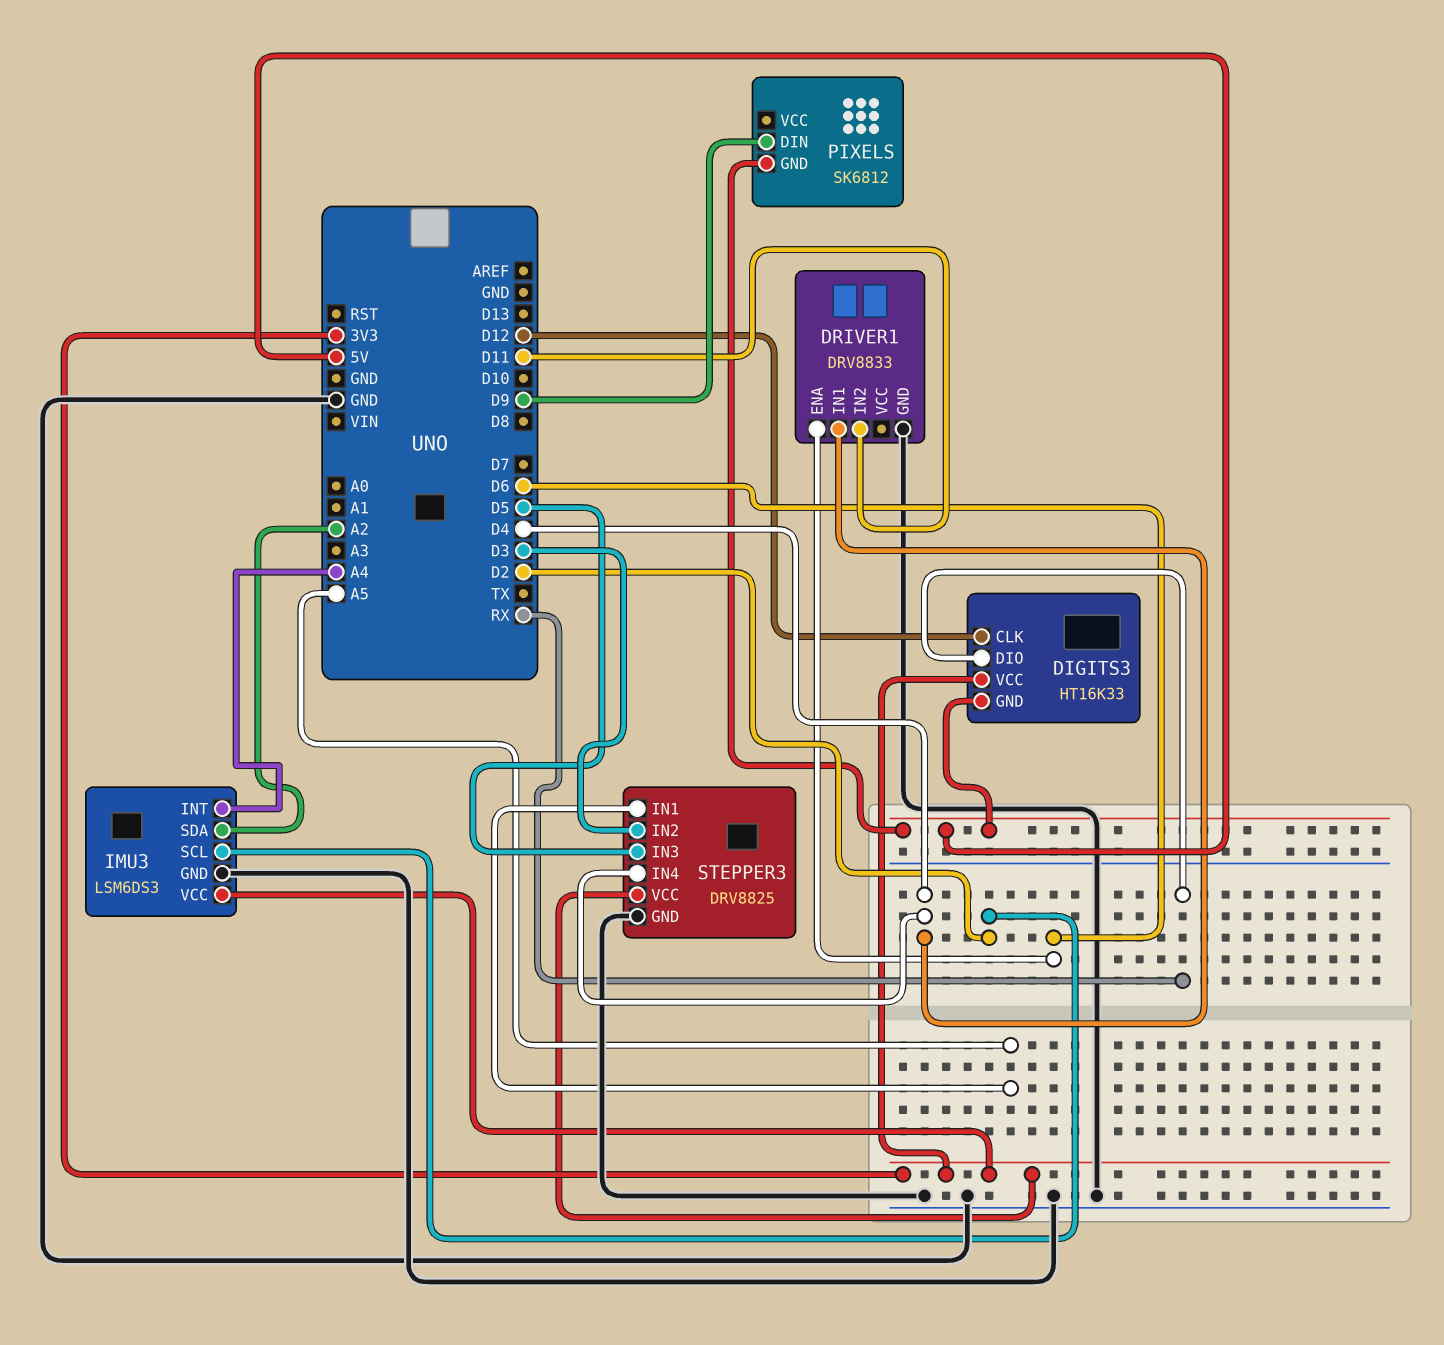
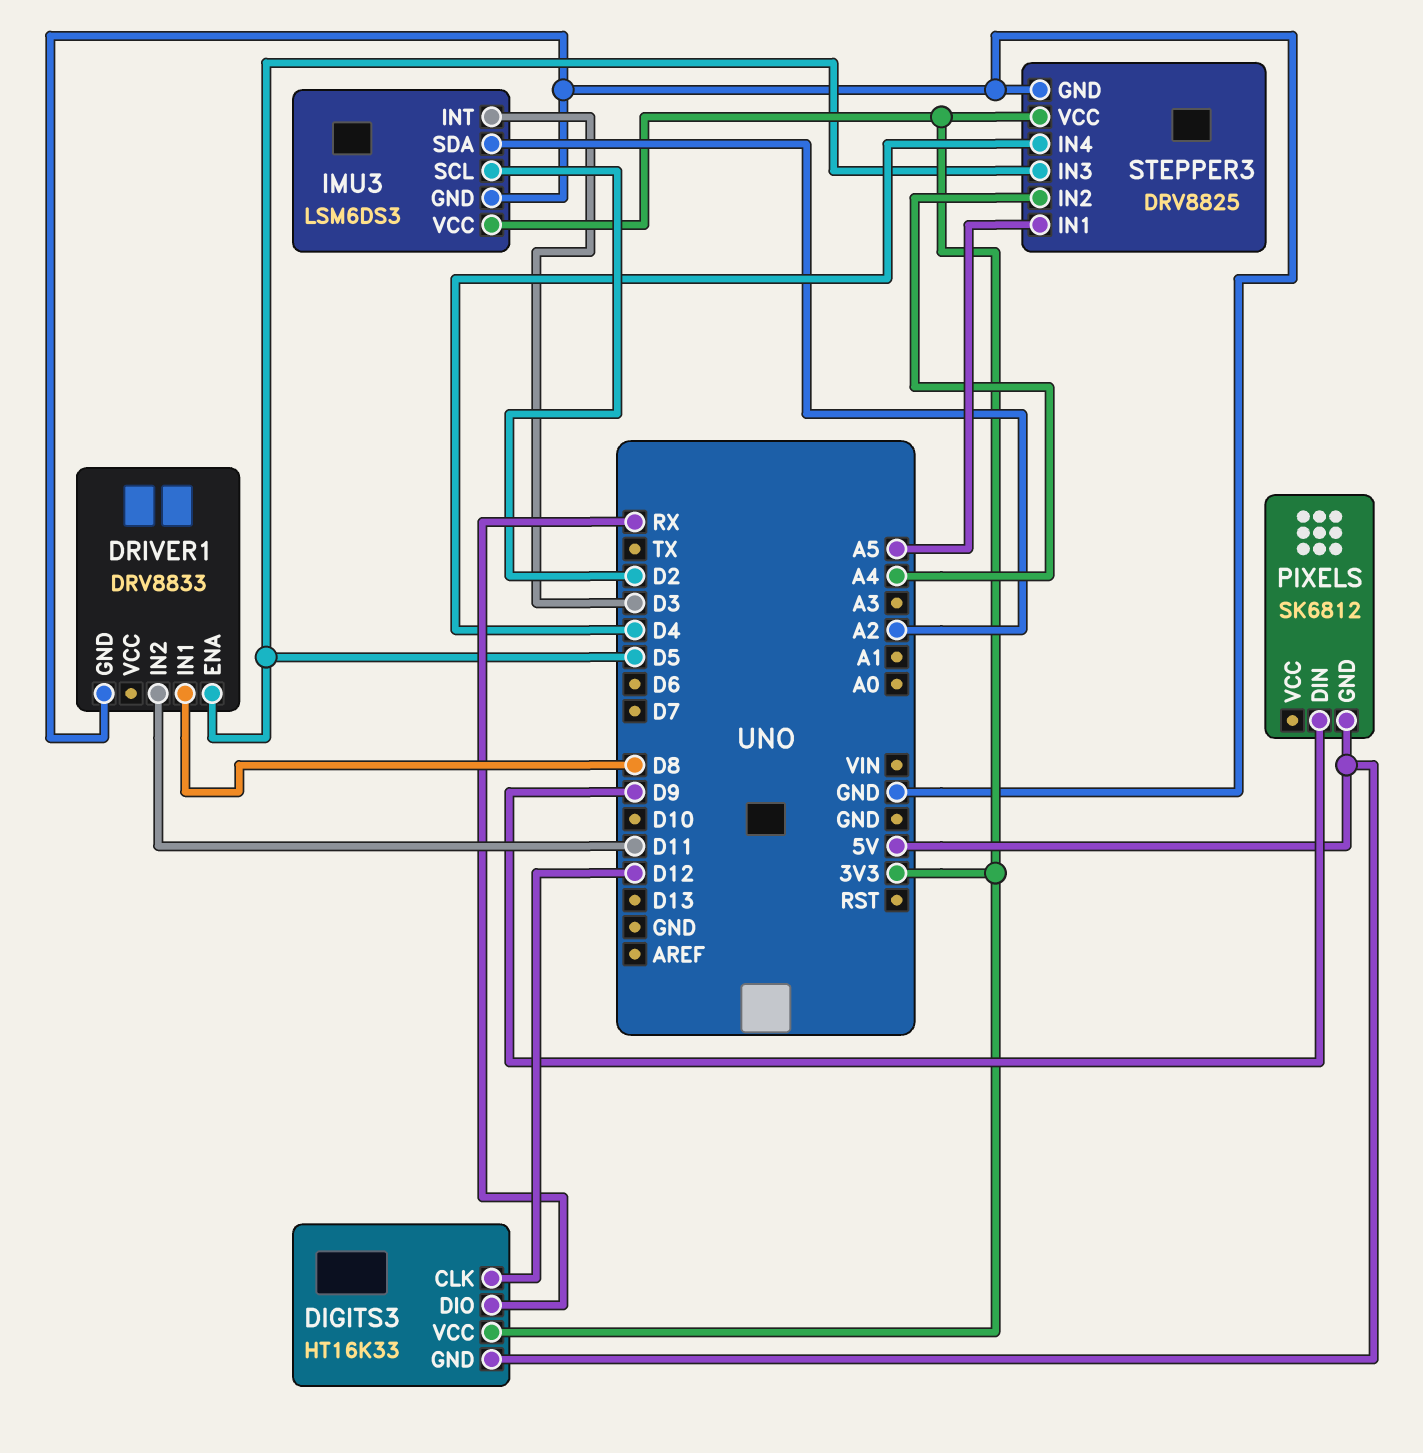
DRIVER1 pin ENA: D6 -> D5
DRIVER1 pin IN1: D4 -> D8
IMU3 pin INT: A4 -> D3
STEPPER3 pin IN2: D3 -> A4

